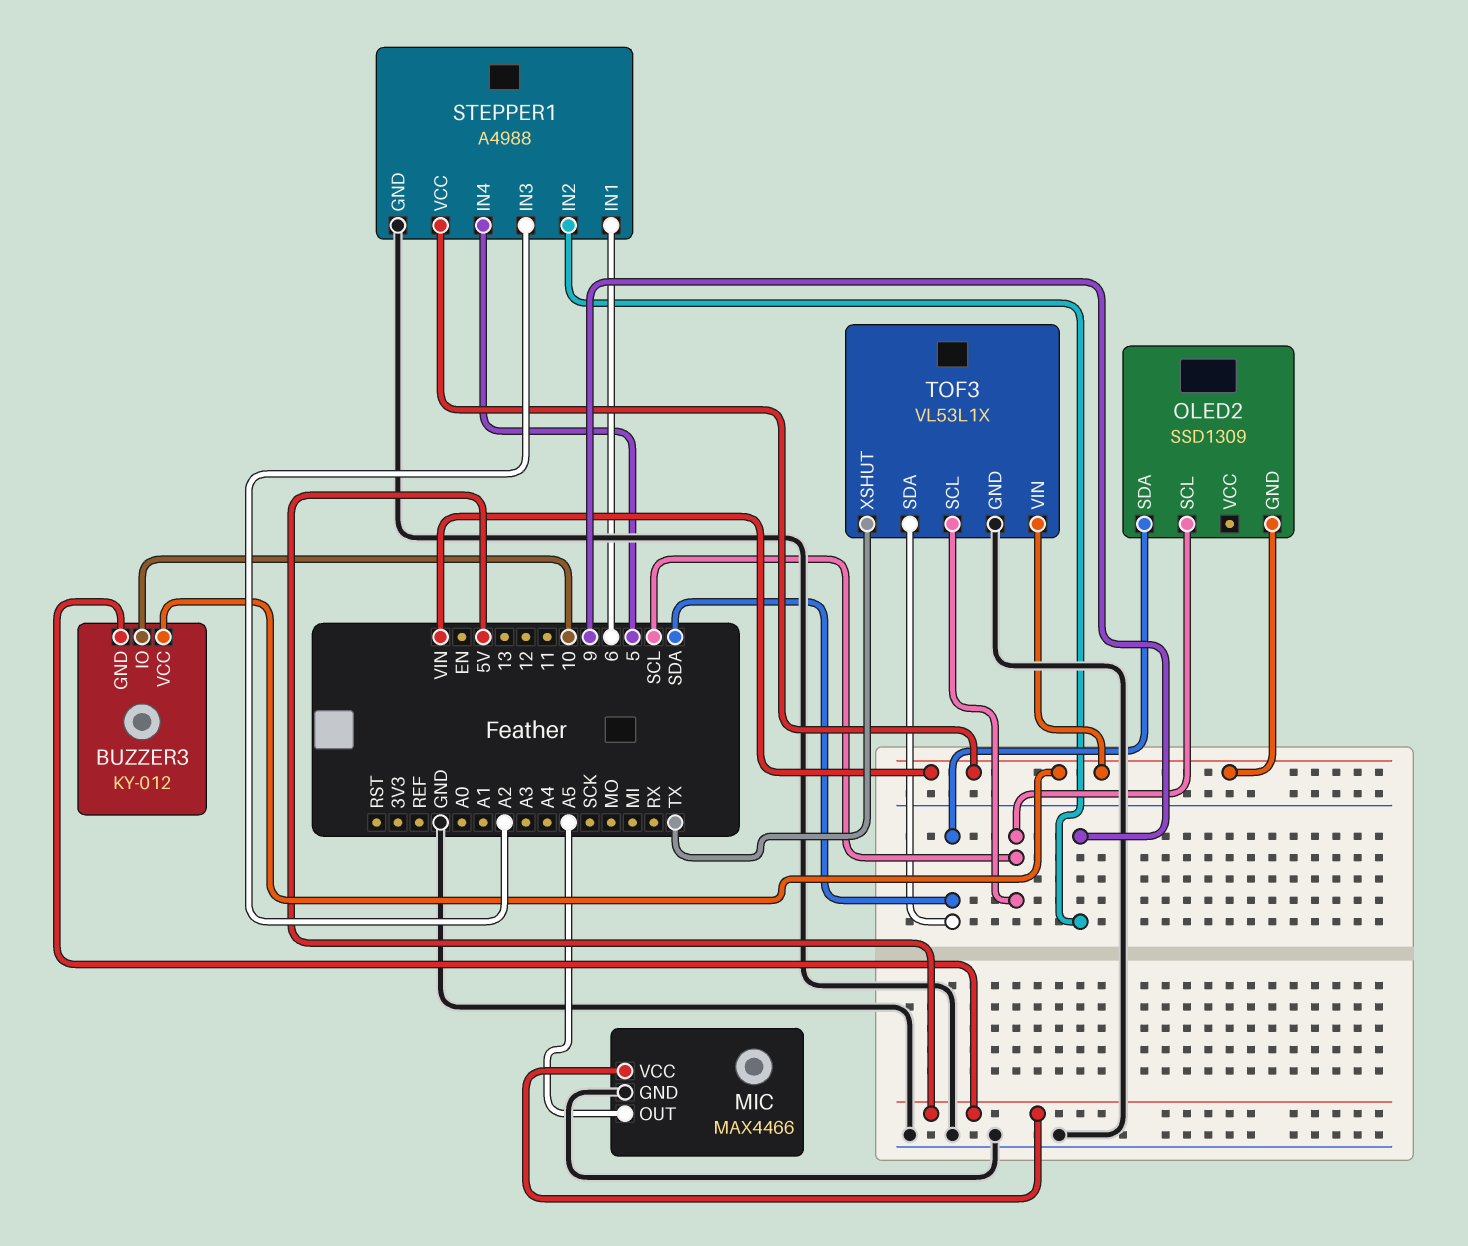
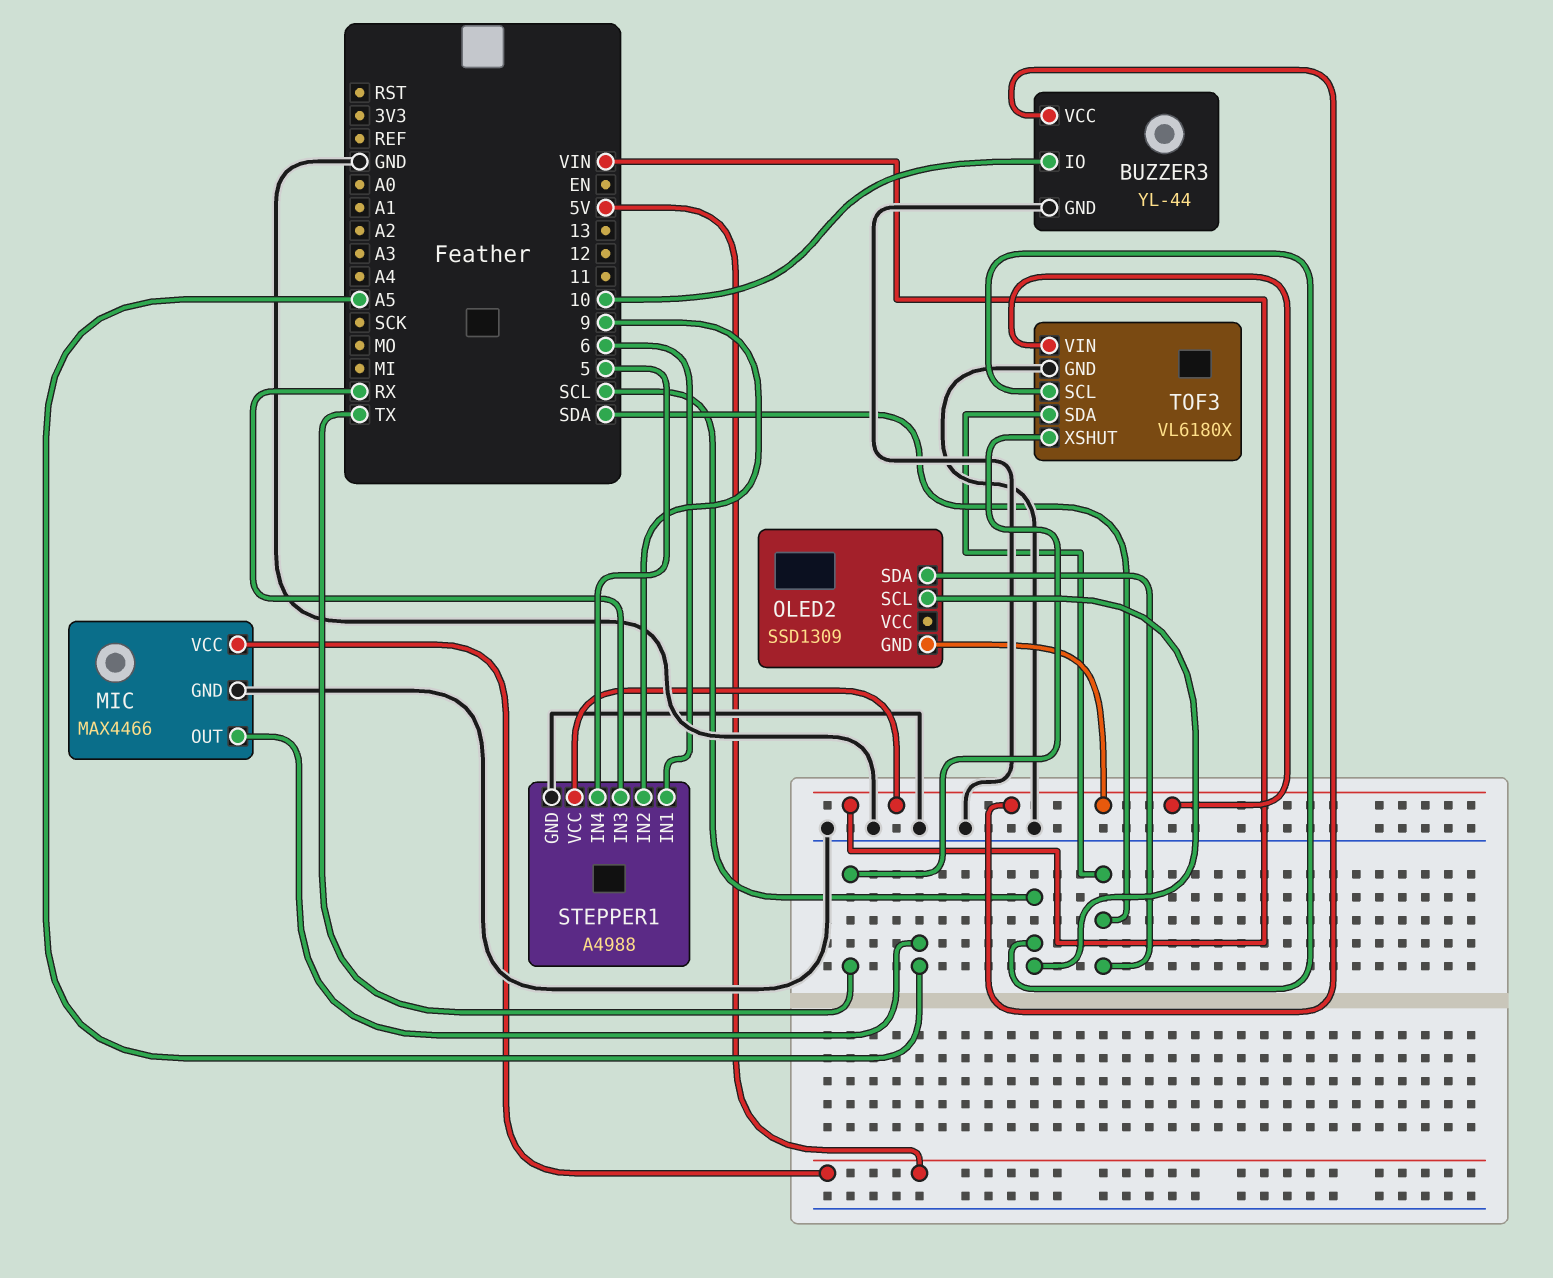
BUZZER3: KY-012 -> YL-44
BUZZER3 pin GND: 5V -> GND
STEPPER1 pin IN3: A2 -> RX
TOF3: VL53L1X -> VL6180X

